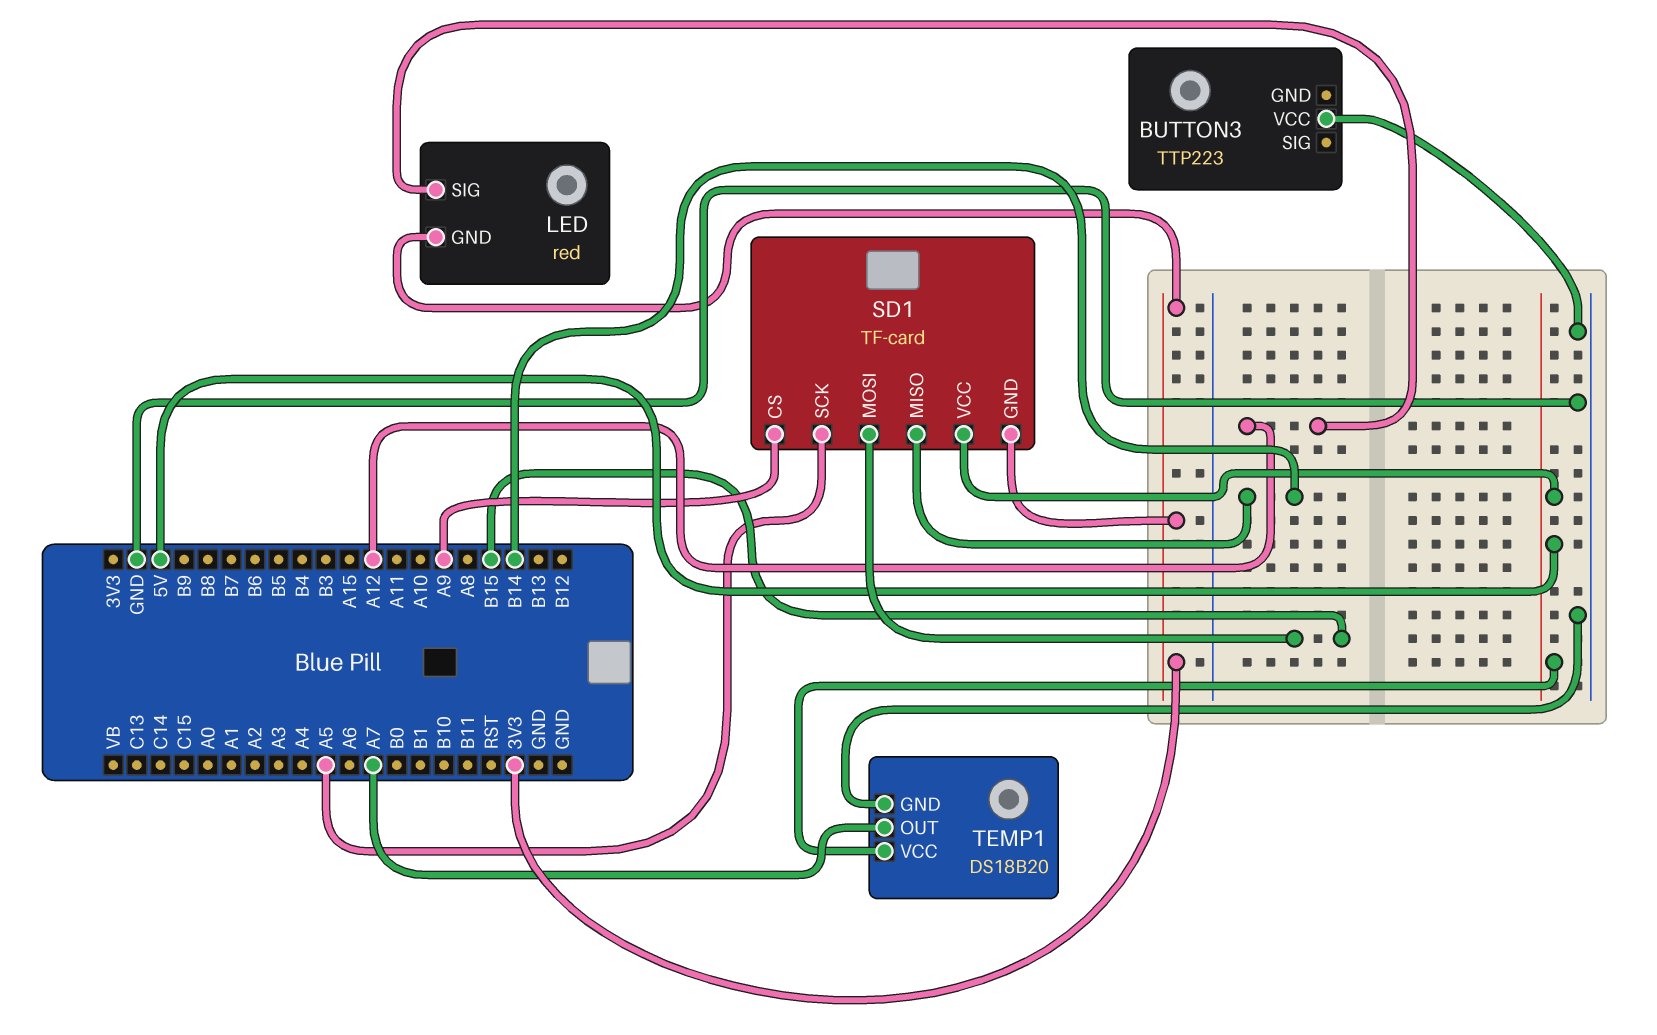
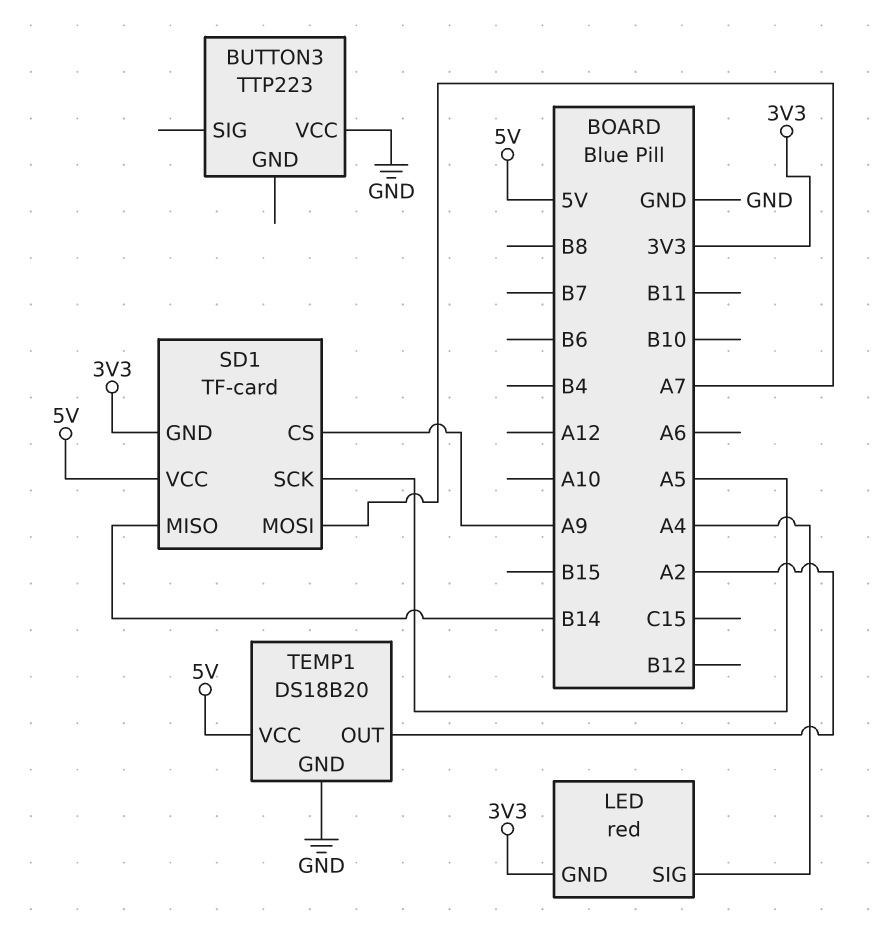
LED pin SIG: A12 -> A4
SD1 pin MOSI: B15 -> A7
TEMP1 pin OUT: A7 -> A2

